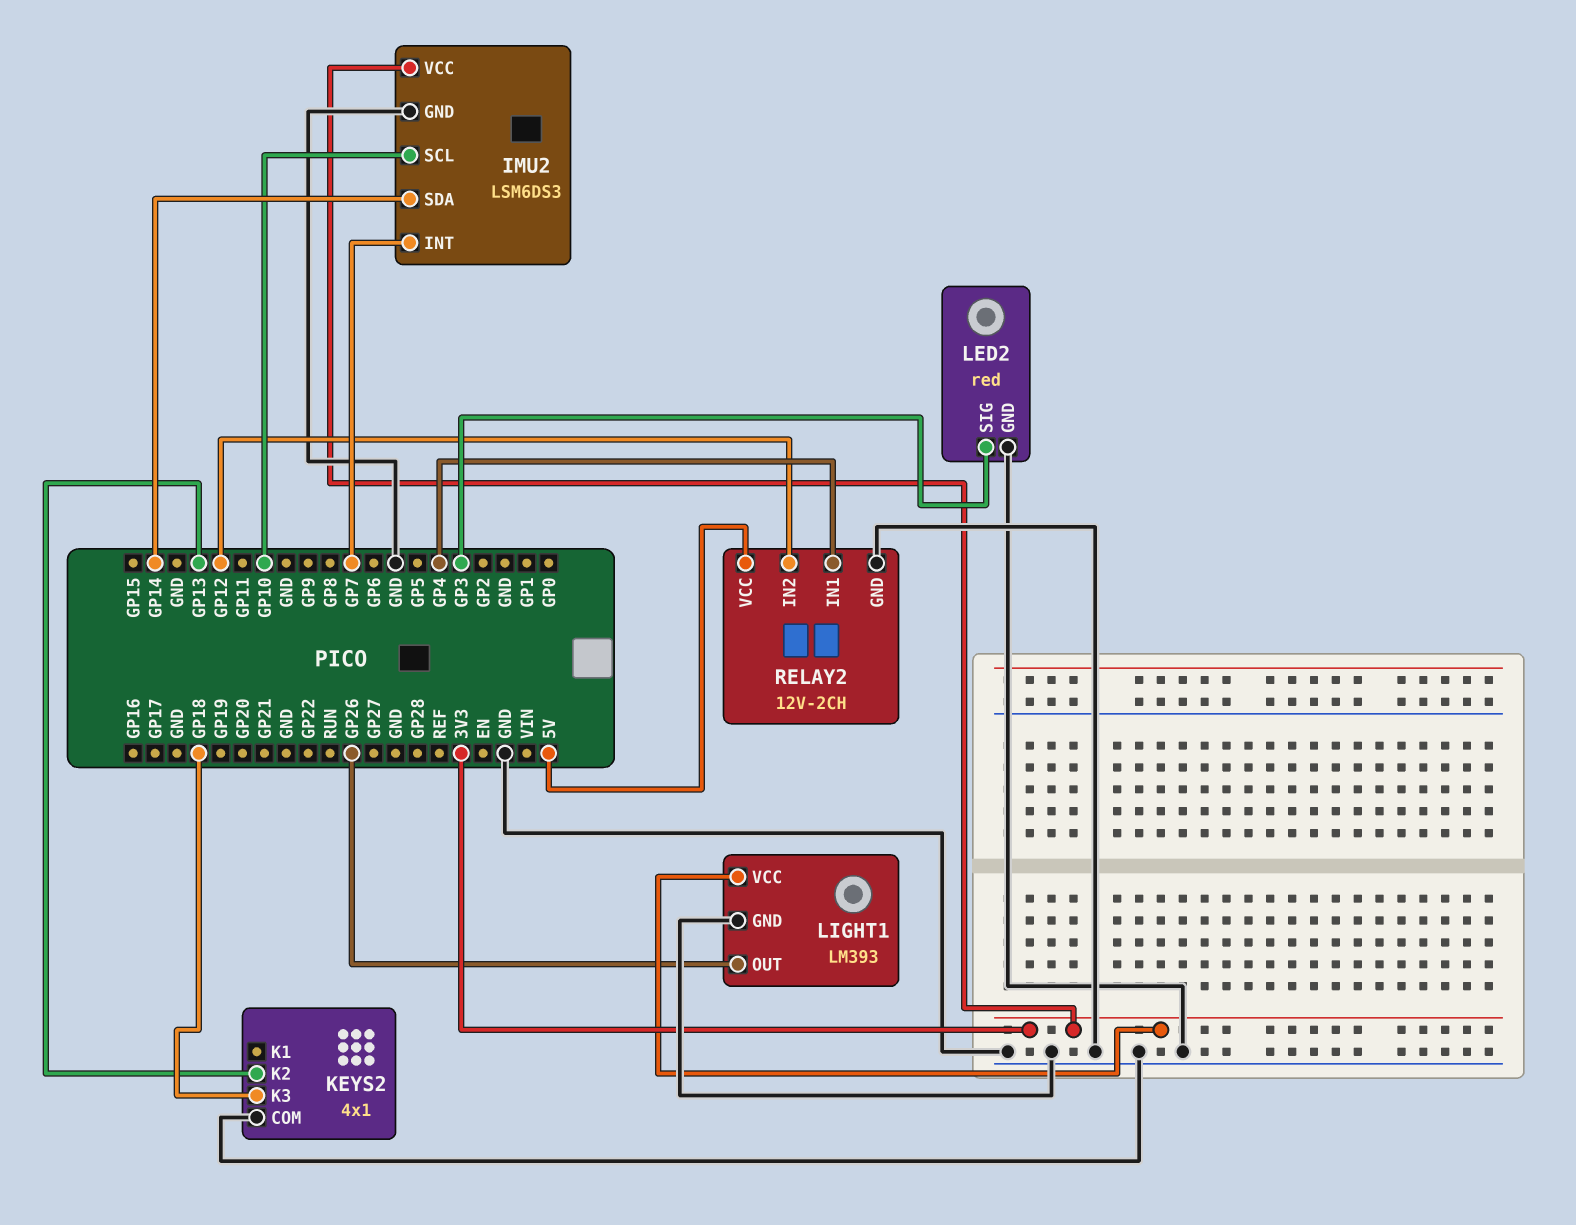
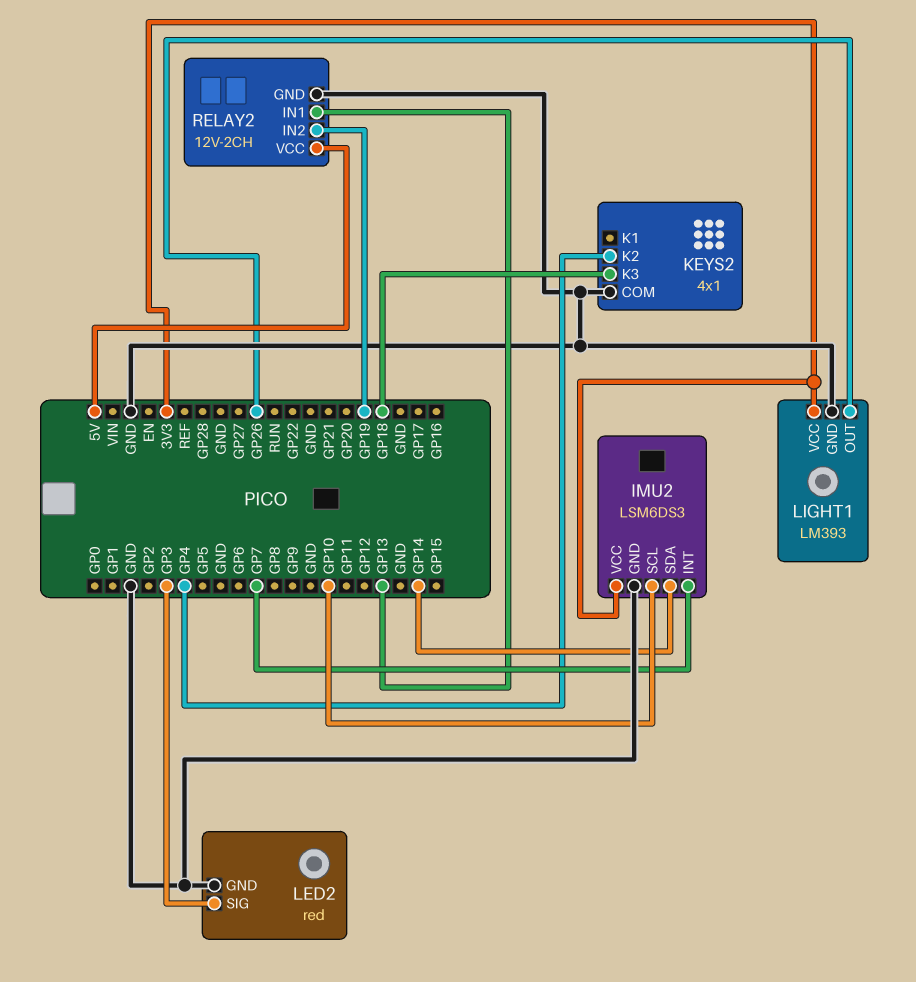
KEYS2 pin K2: GP13 -> GP4
RELAY2 pin IN1: GP4 -> GP13
RELAY2 pin IN2: GP12 -> GP19

